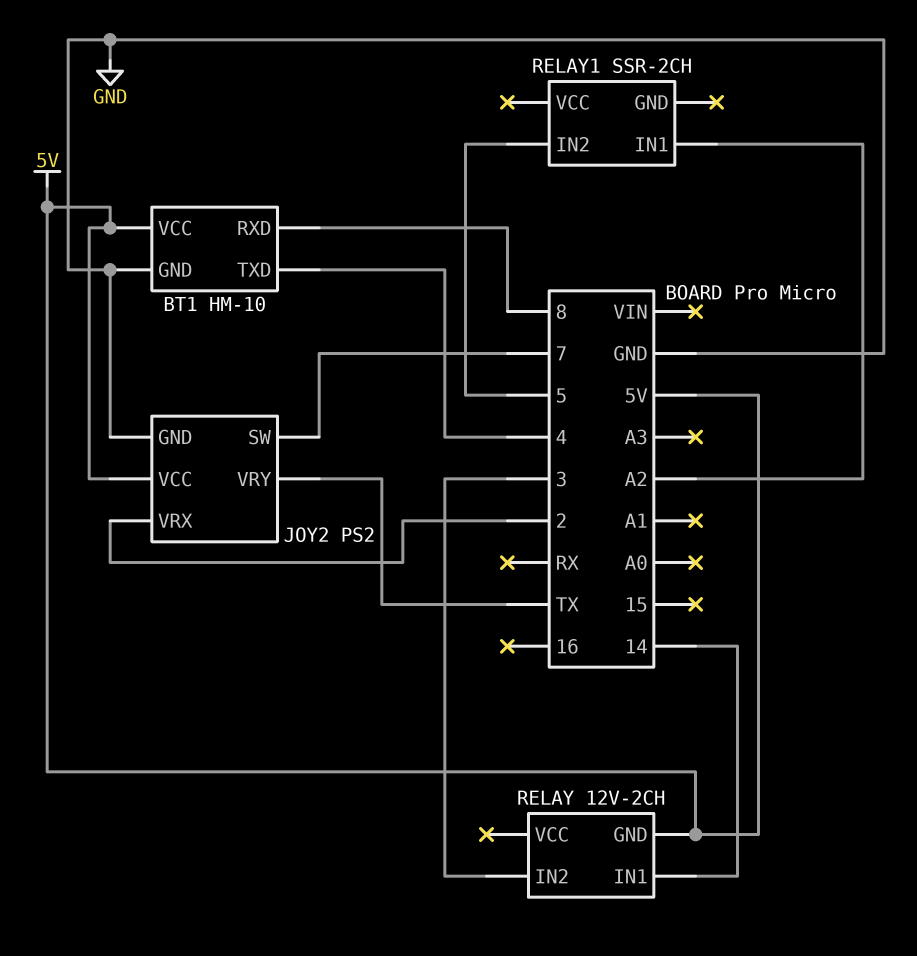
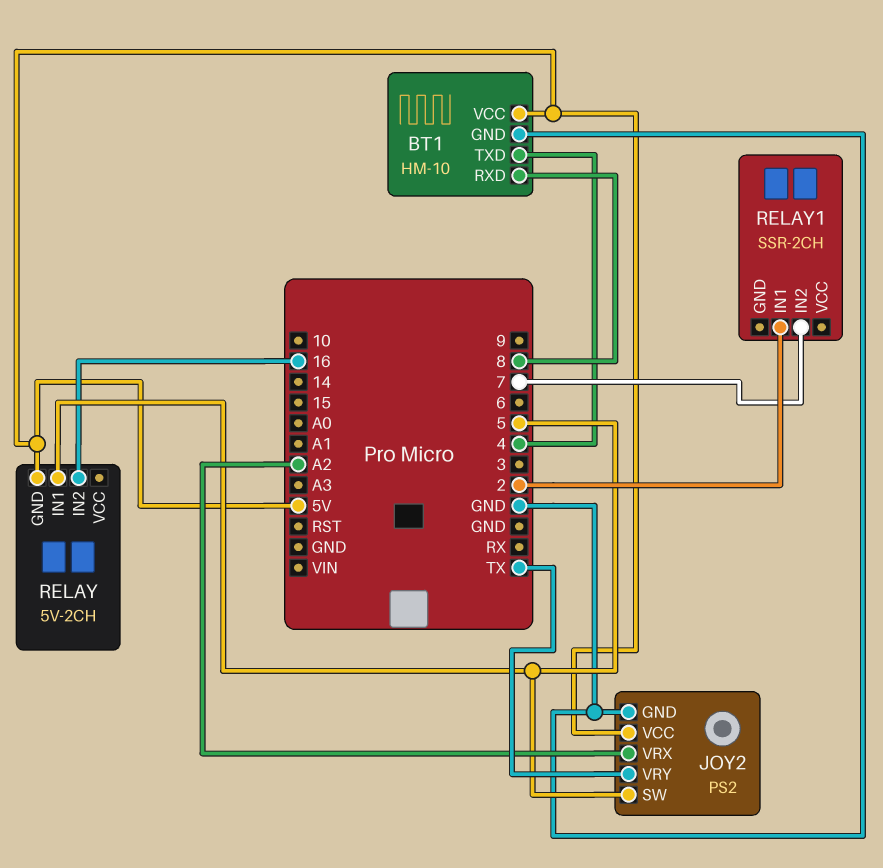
JOY2 pin SW: 7 -> 5
JOY2 pin VRX: 2 -> A2
RELAY: 12V-2CH -> 5V-2CH
RELAY pin IN1: 14 -> 5
RELAY pin IN2: 3 -> 16
RELAY1 pin IN1: A2 -> 2
RELAY1 pin IN2: 5 -> 7

